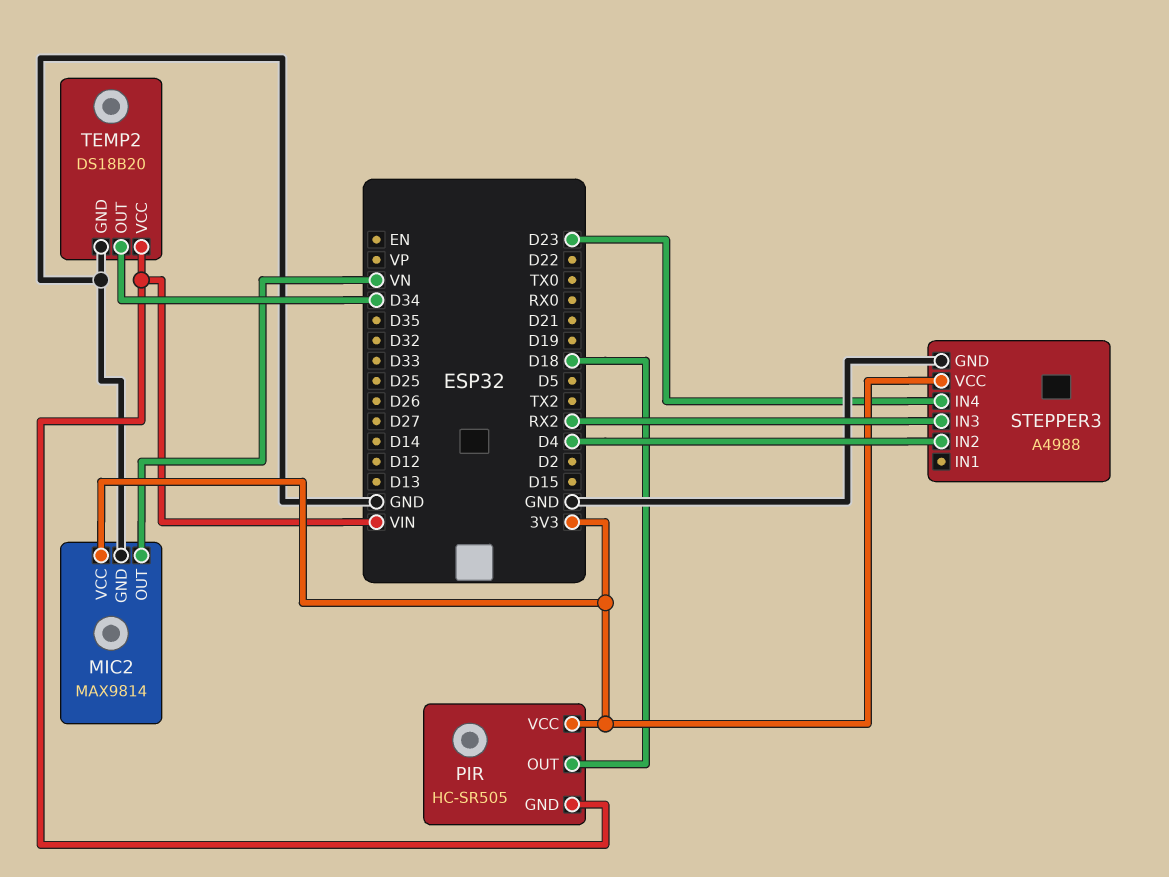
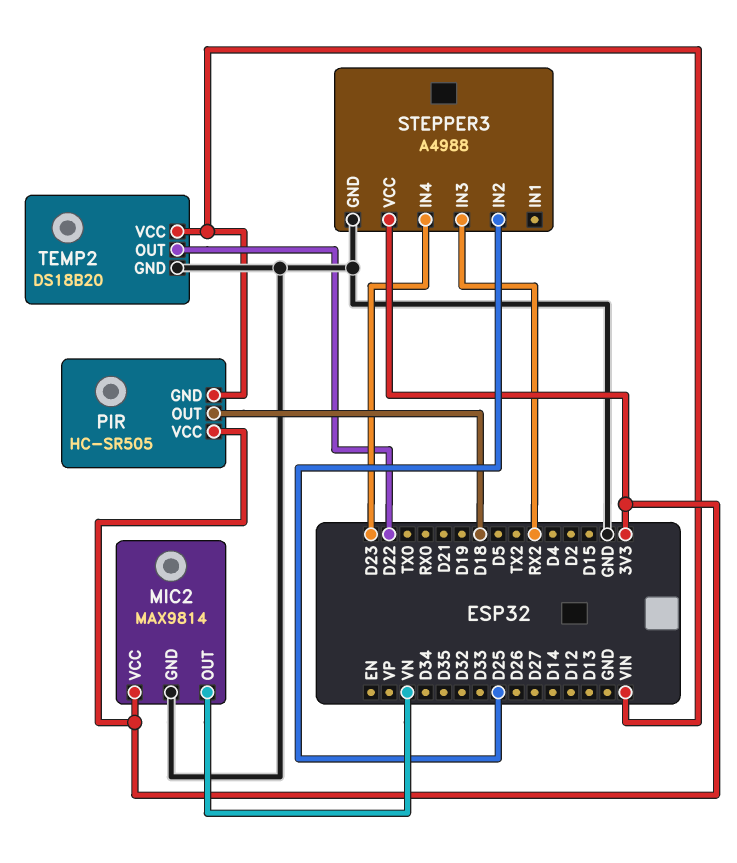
STEPPER3 pin IN2: D4 -> D25
TEMP2 pin OUT: D34 -> D22

